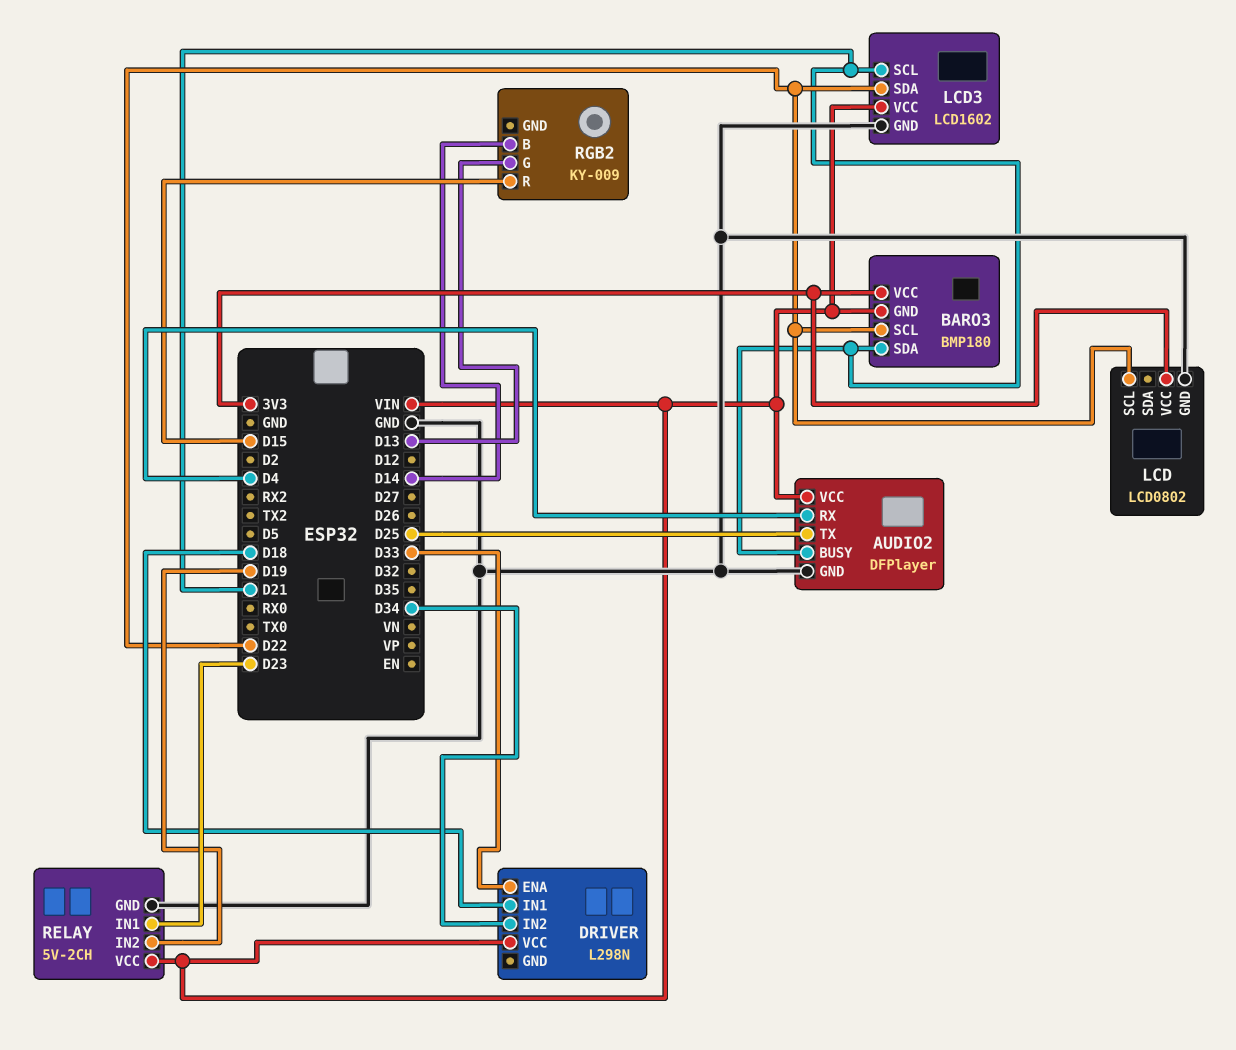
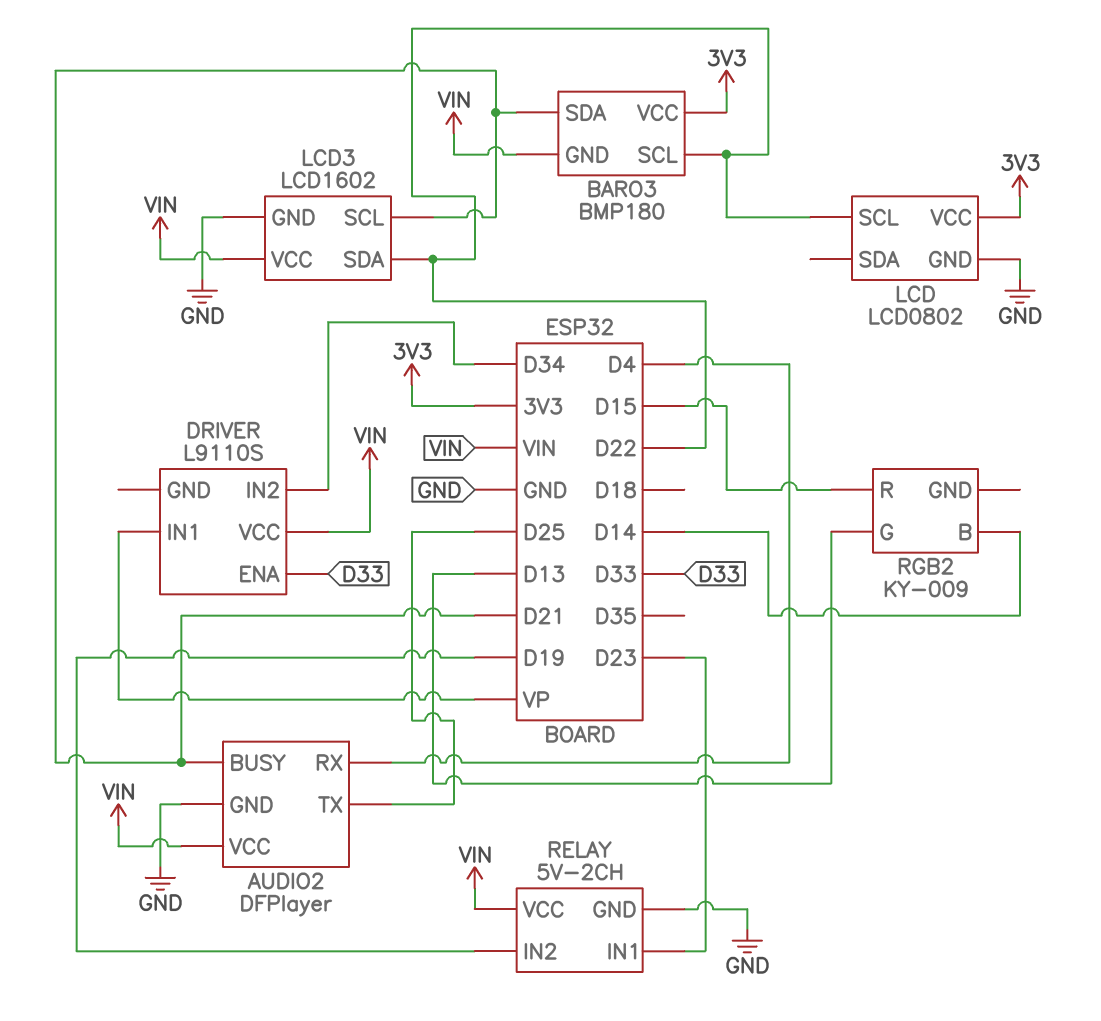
DRIVER: L298N -> L9110S
DRIVER pin IN1: D18 -> VP

